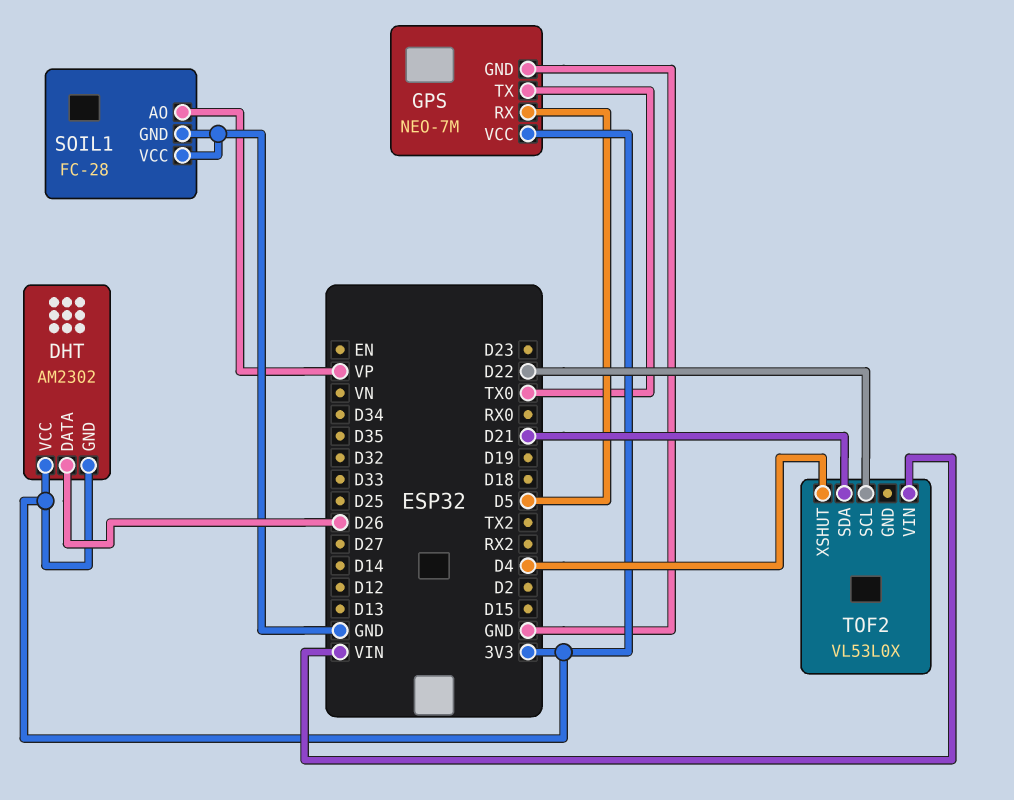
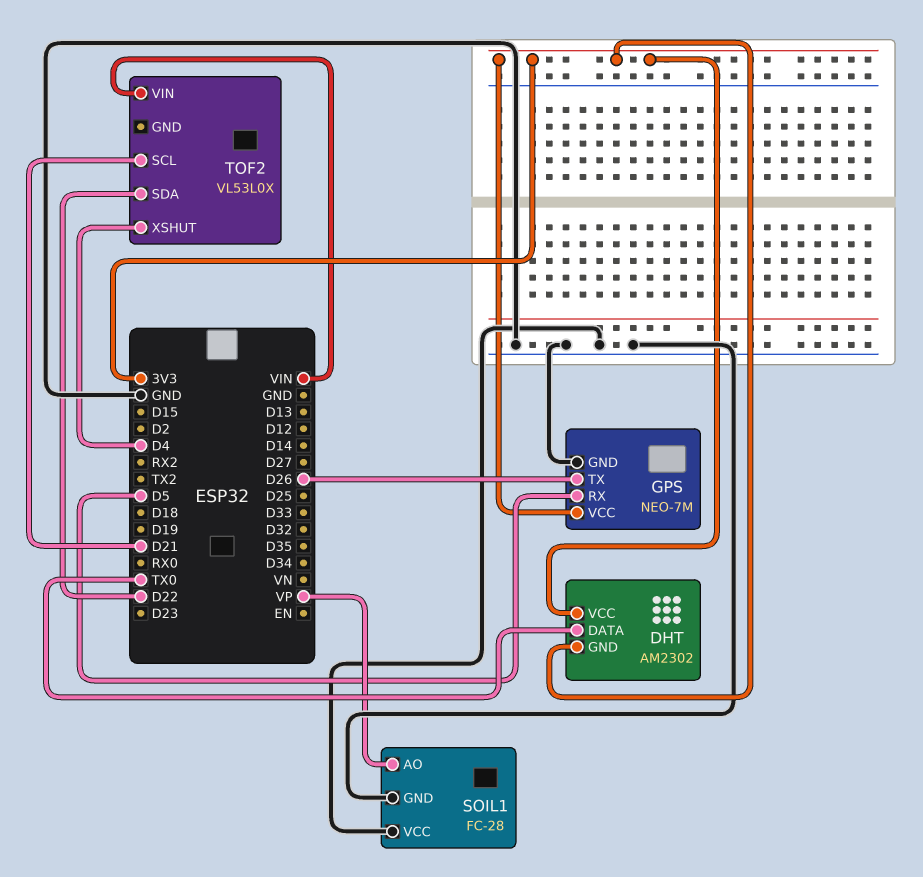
DHT pin DATA: D26 -> TX0
GPS pin TX: TX0 -> D26
TOF2 pin SCL: D22 -> D21
TOF2 pin SDA: D21 -> D22

